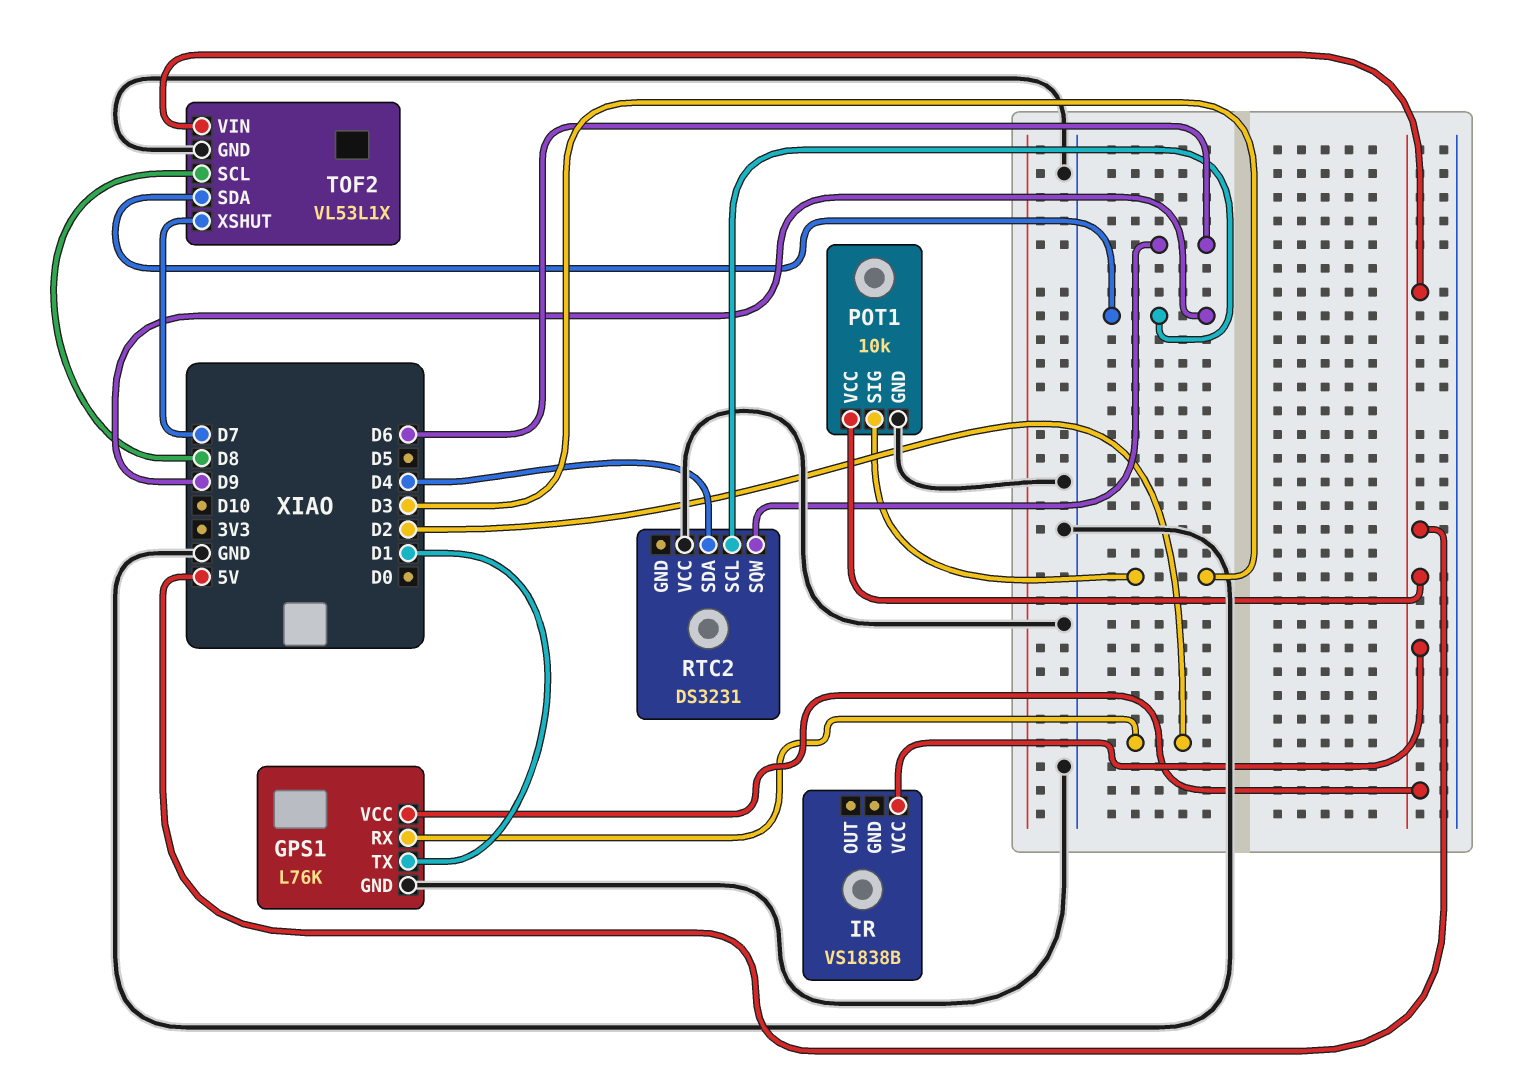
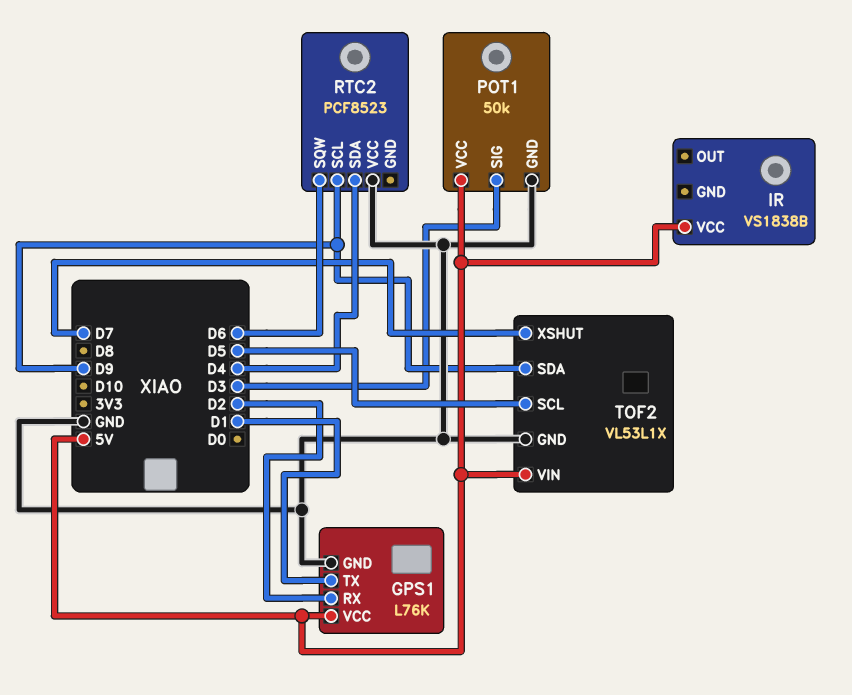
POT1: 10k -> 50k
RTC2: DS3231 -> PCF8523
TOF2 pin SCL: D8 -> D5

